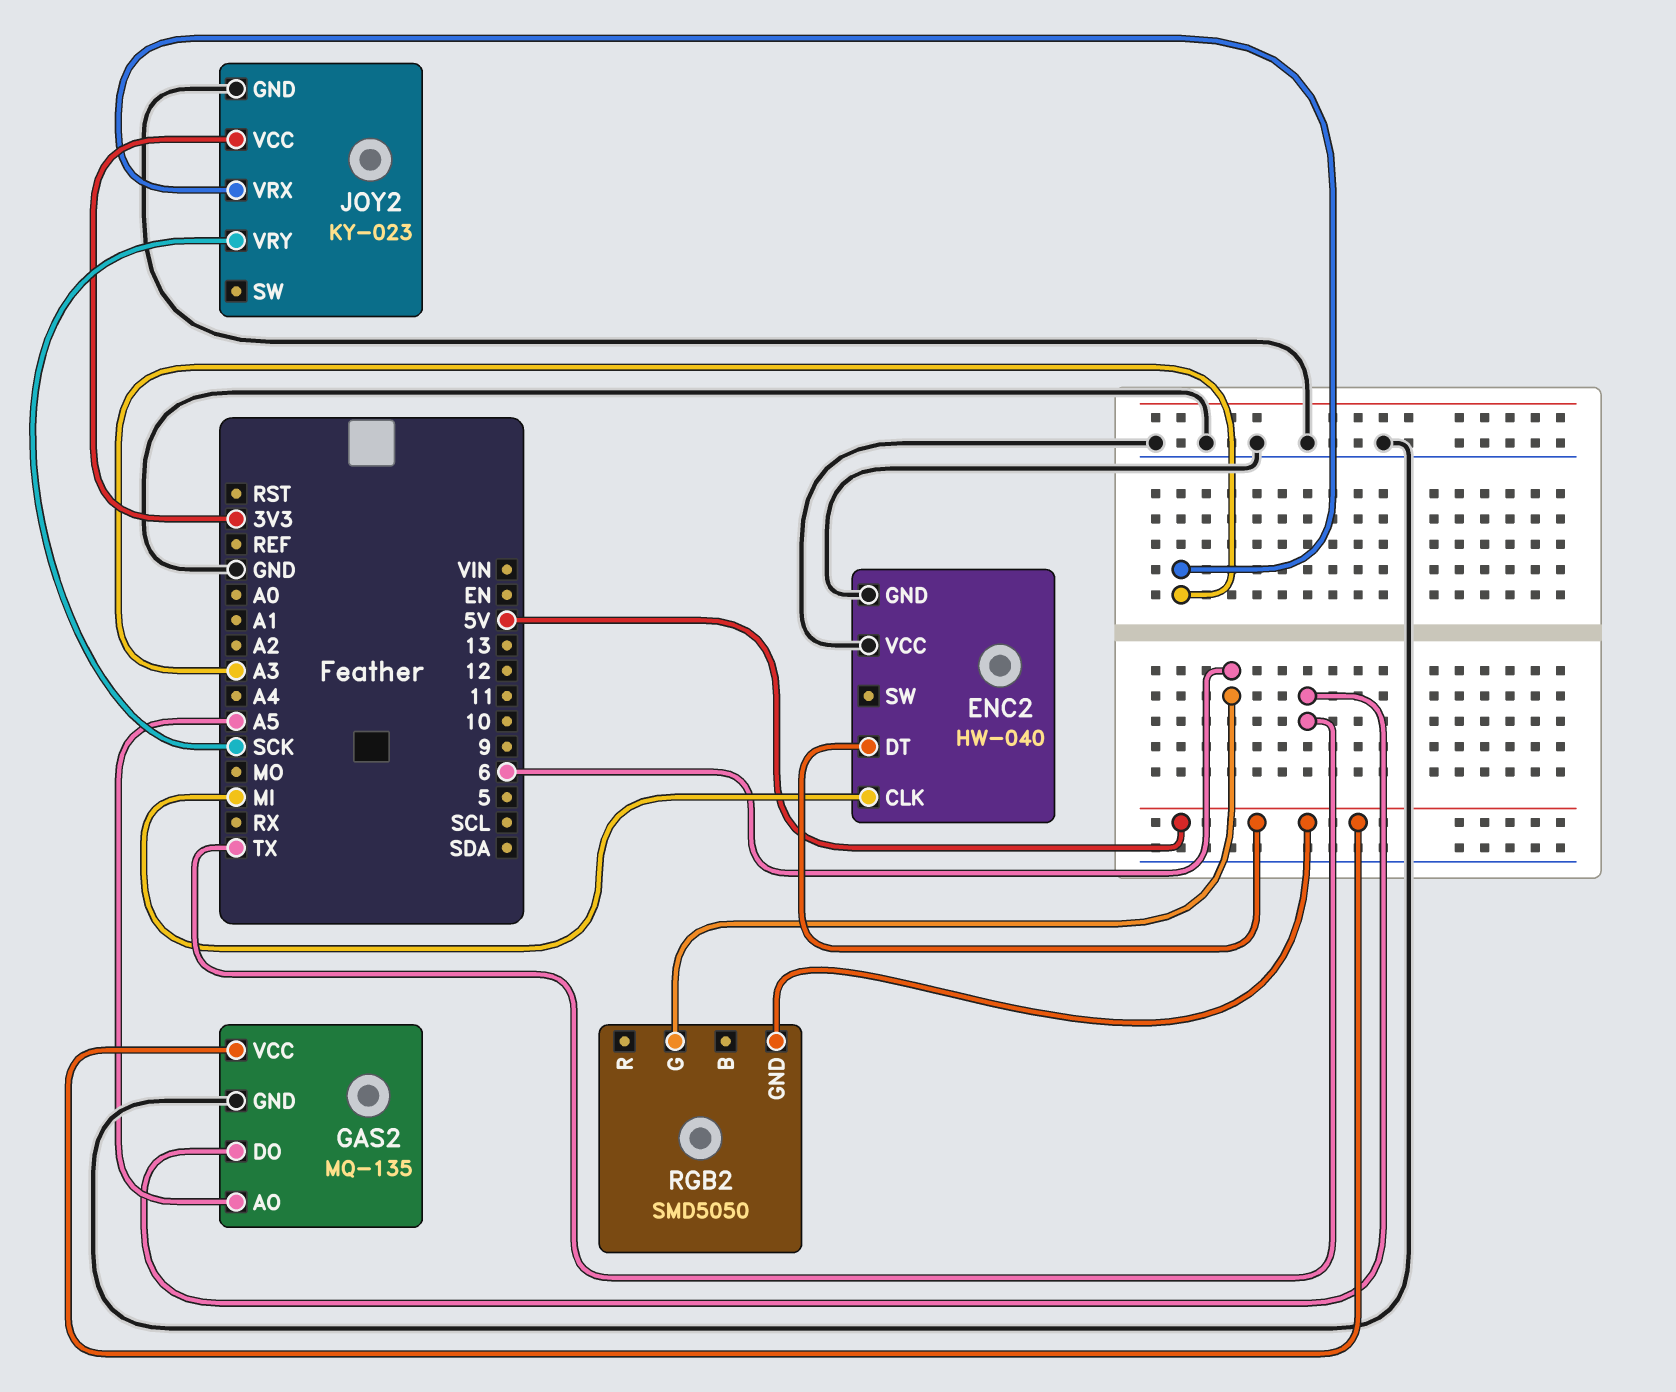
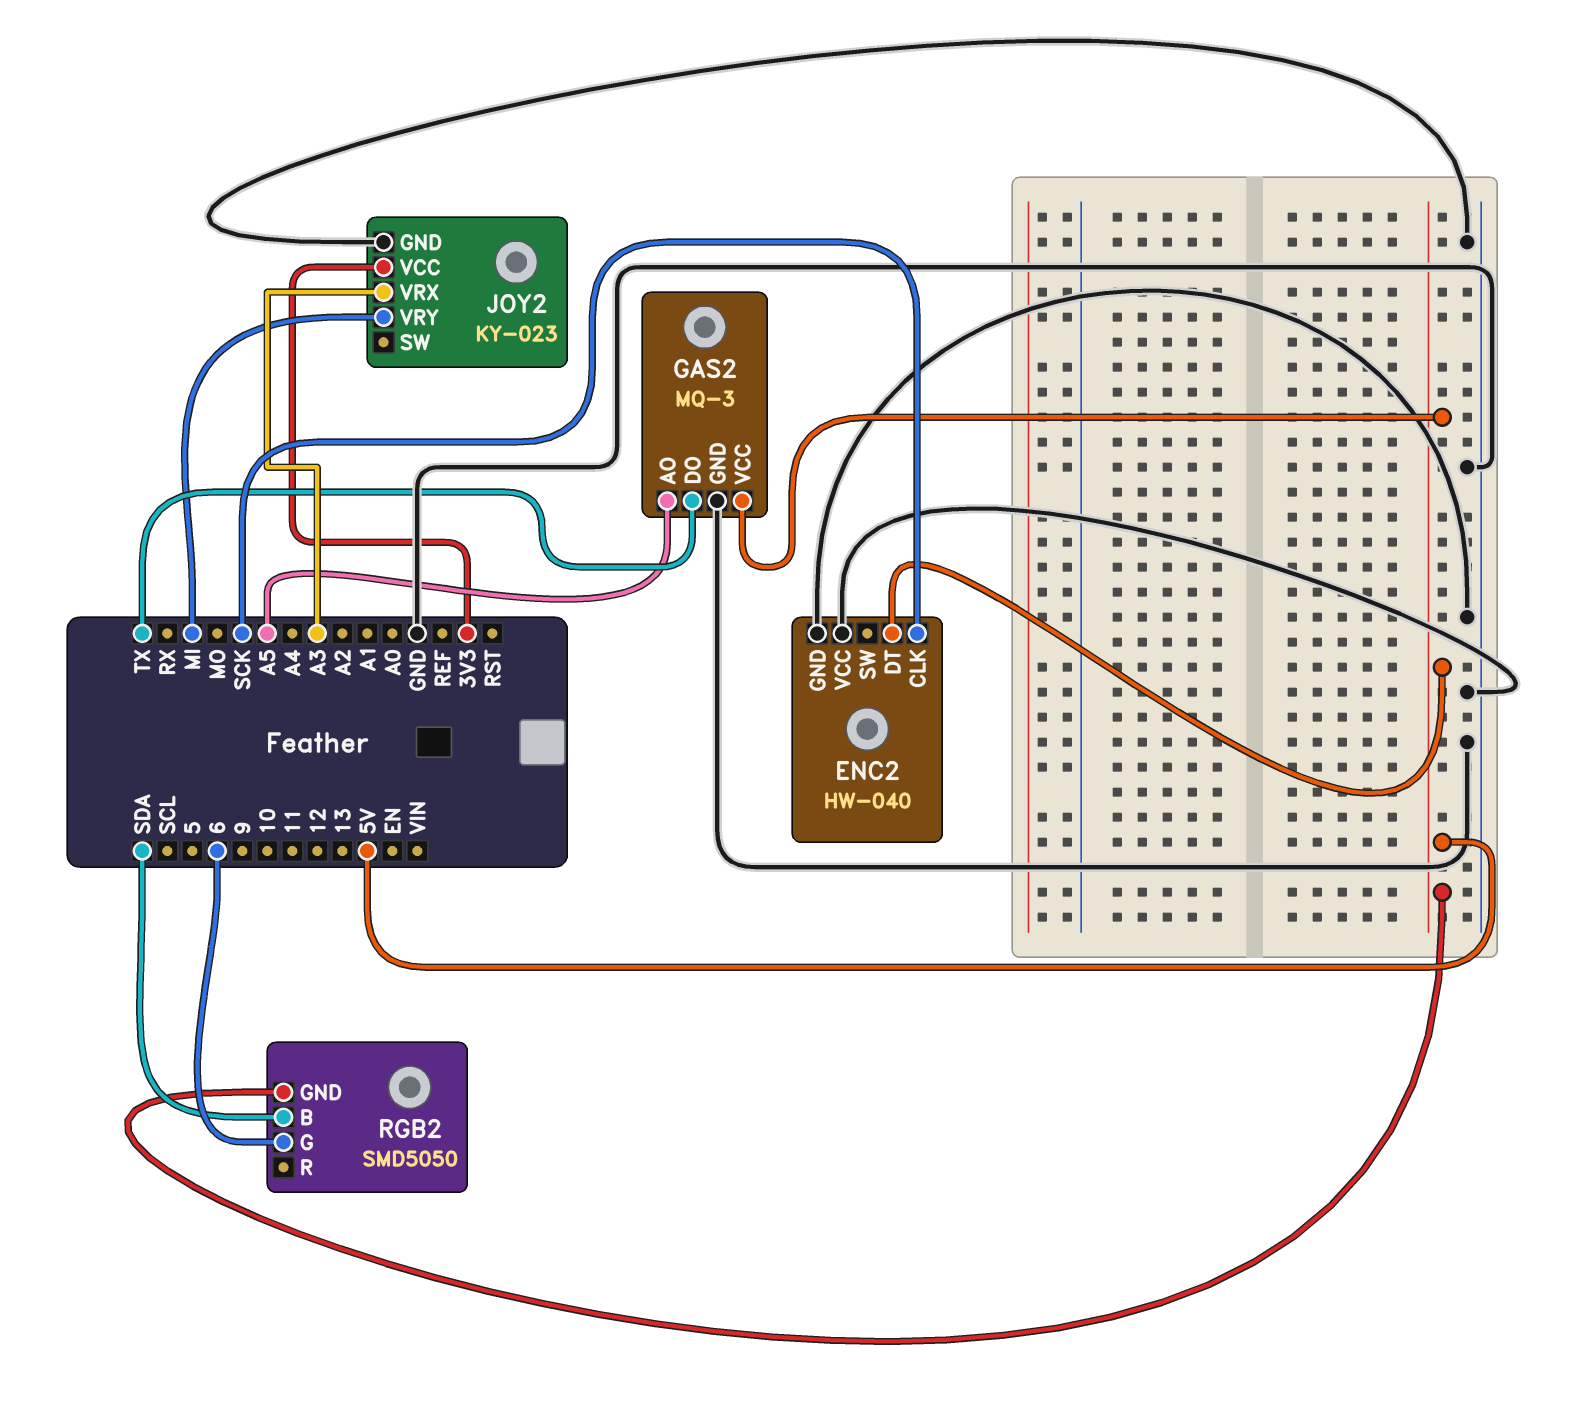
ENC2 pin CLK: MI -> SCK
GAS2: MQ-135 -> MQ-3
JOY2 pin VRY: SCK -> MI
RGB2 pin B: none -> SDA

